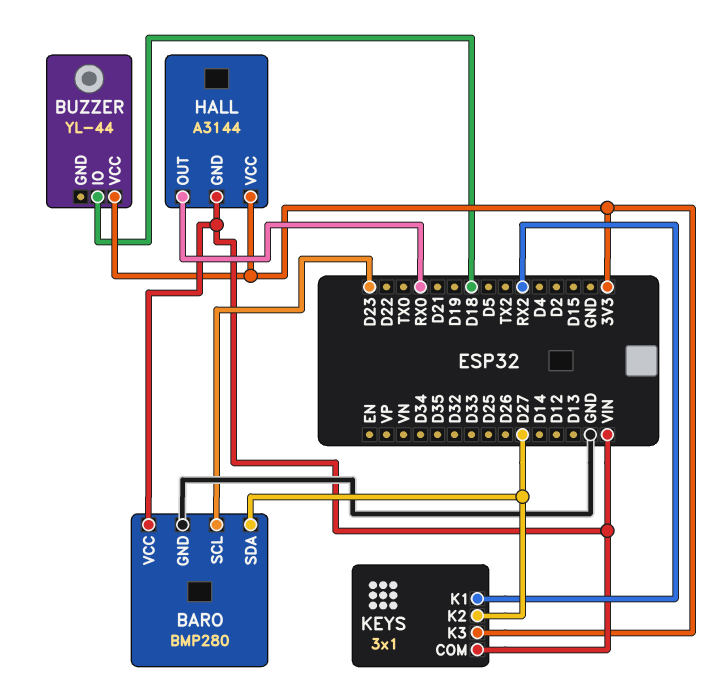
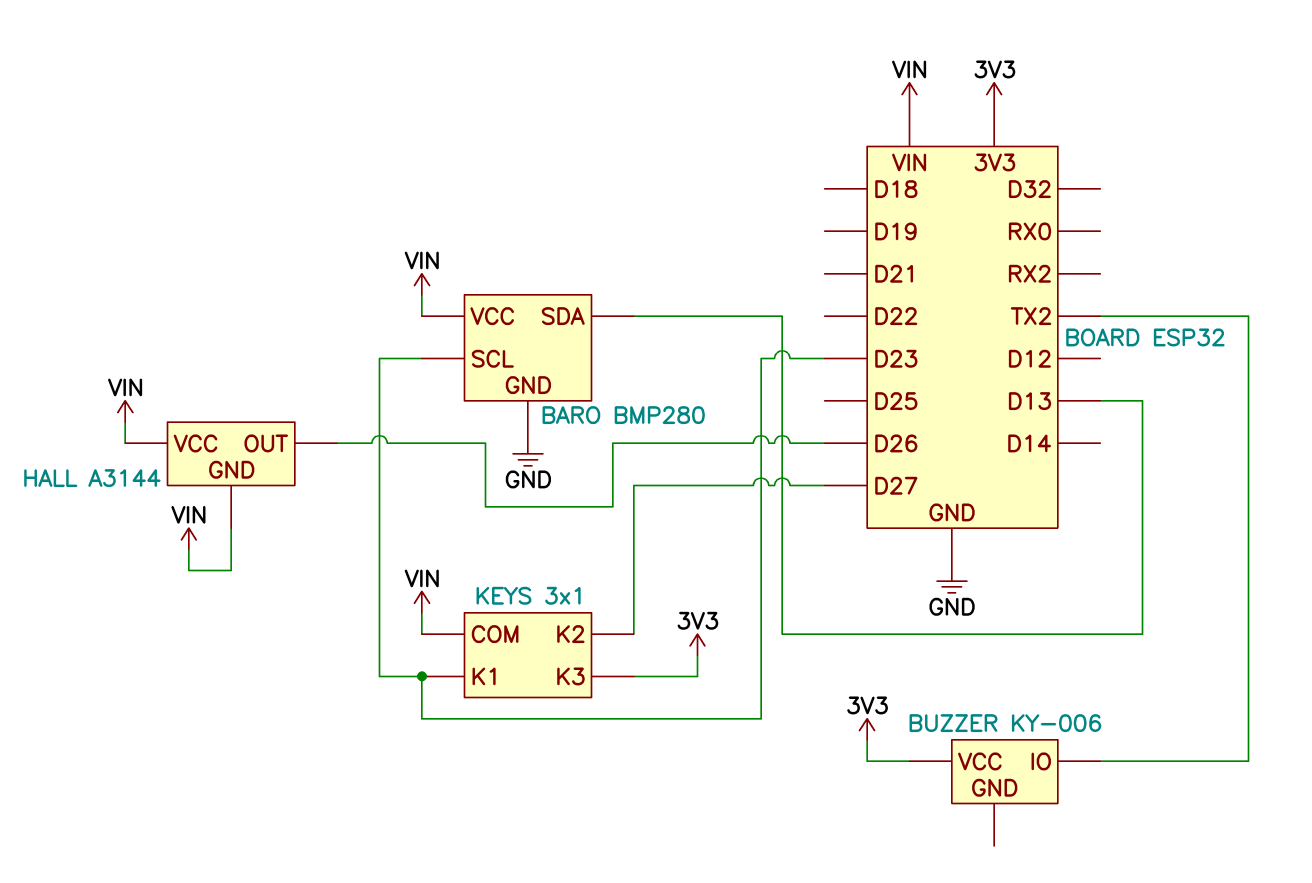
BARO pin SDA: D27 -> D13
BUZZER: YL-44 -> KY-006
BUZZER pin IO: D18 -> TX2
HALL pin OUT: RX0 -> D26
HALL pin VCC: 3V3 -> VIN
KEYS pin K1: RX2 -> D23

